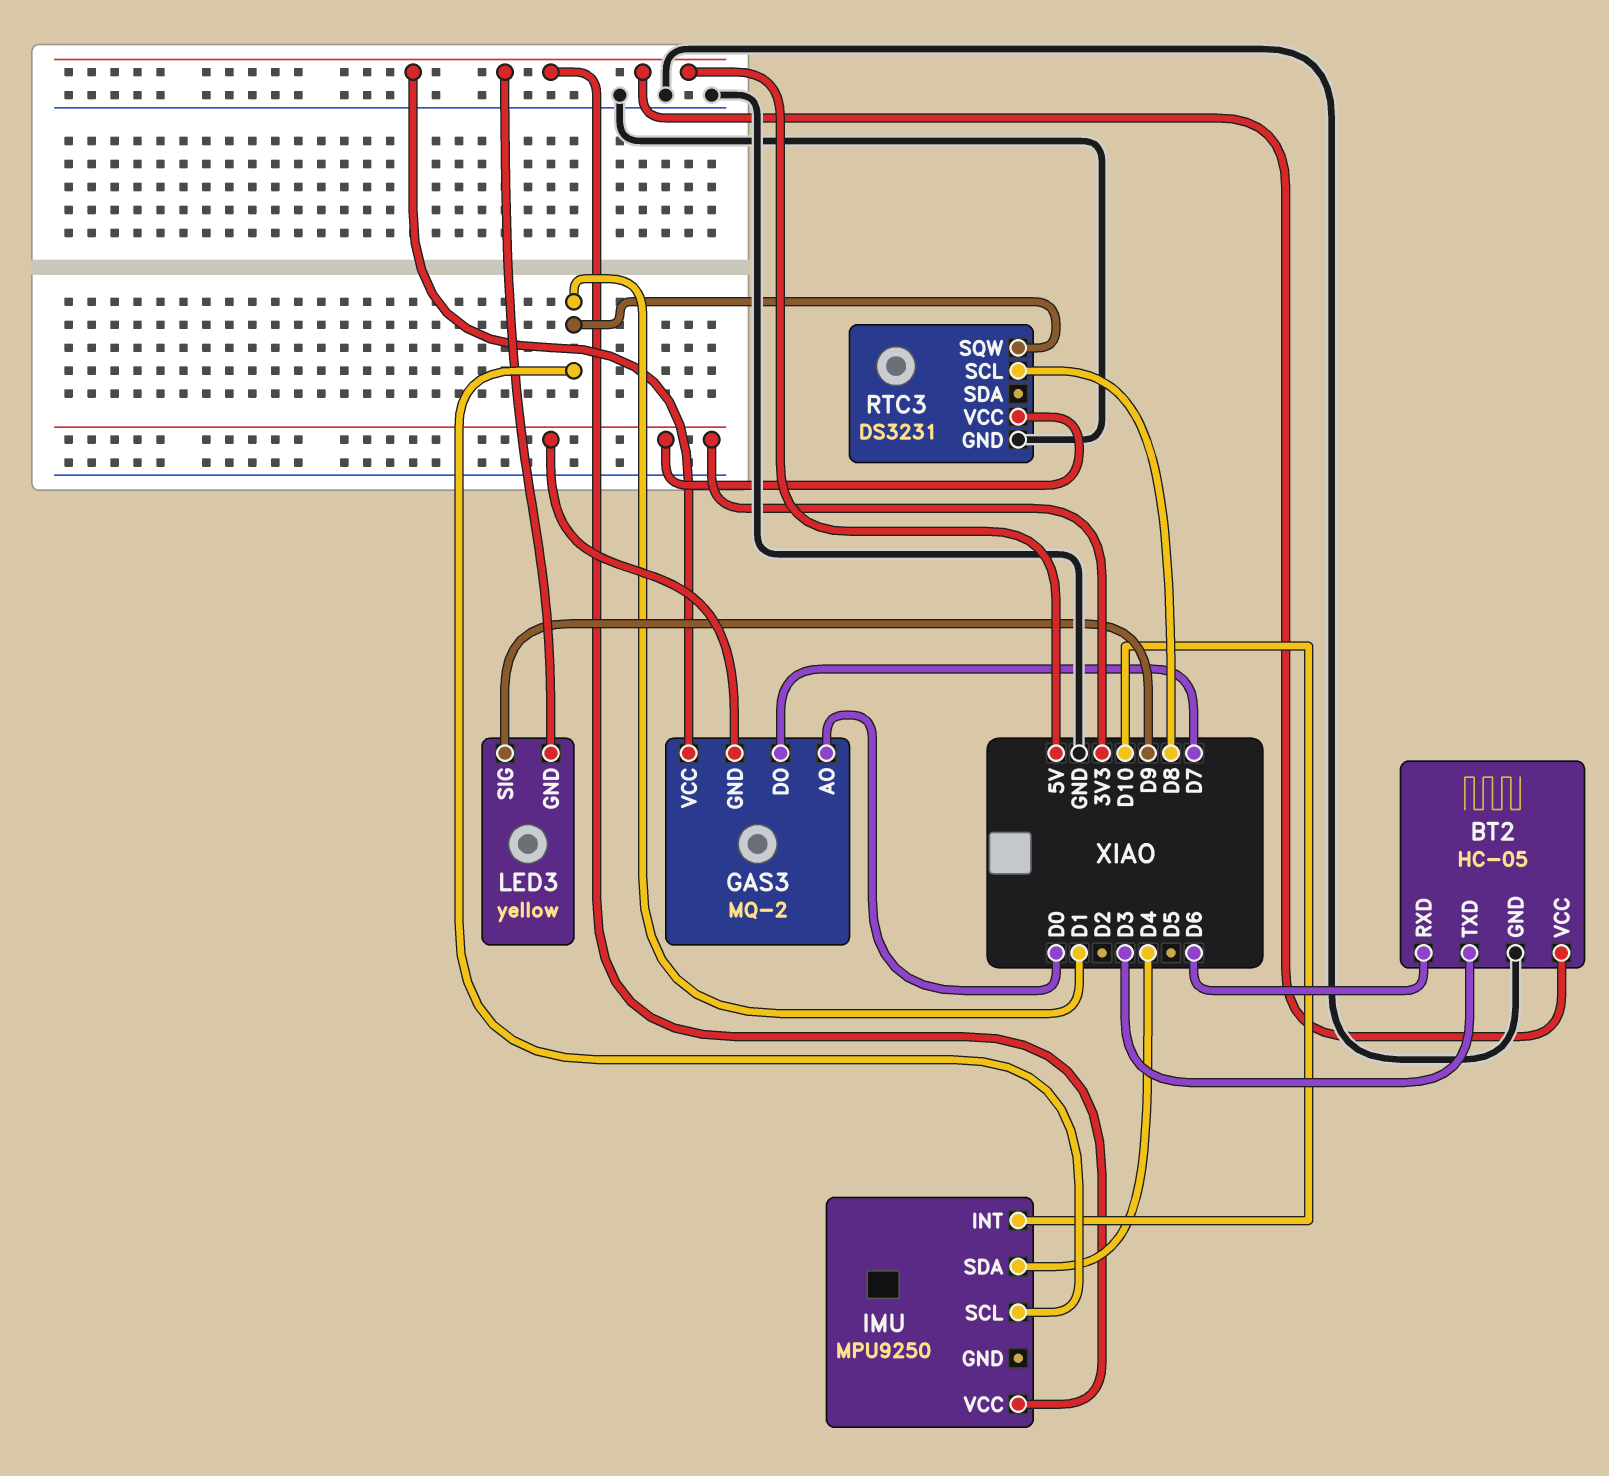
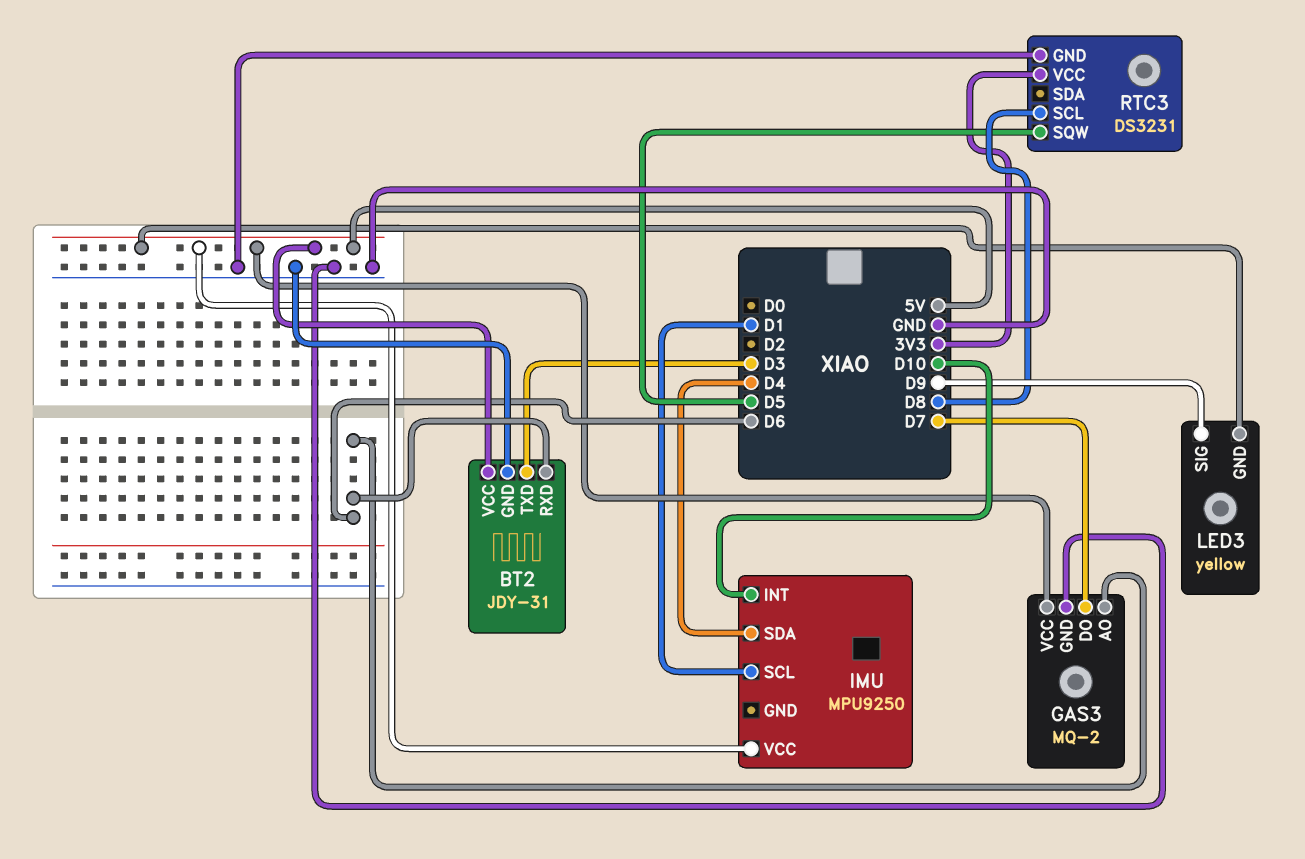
BT2: HC-05 -> JDY-31
GAS3 pin AO: D0 -> D6
GAS3 pin GND: 3V3 -> GND
RTC3 pin SQW: D1 -> D5

